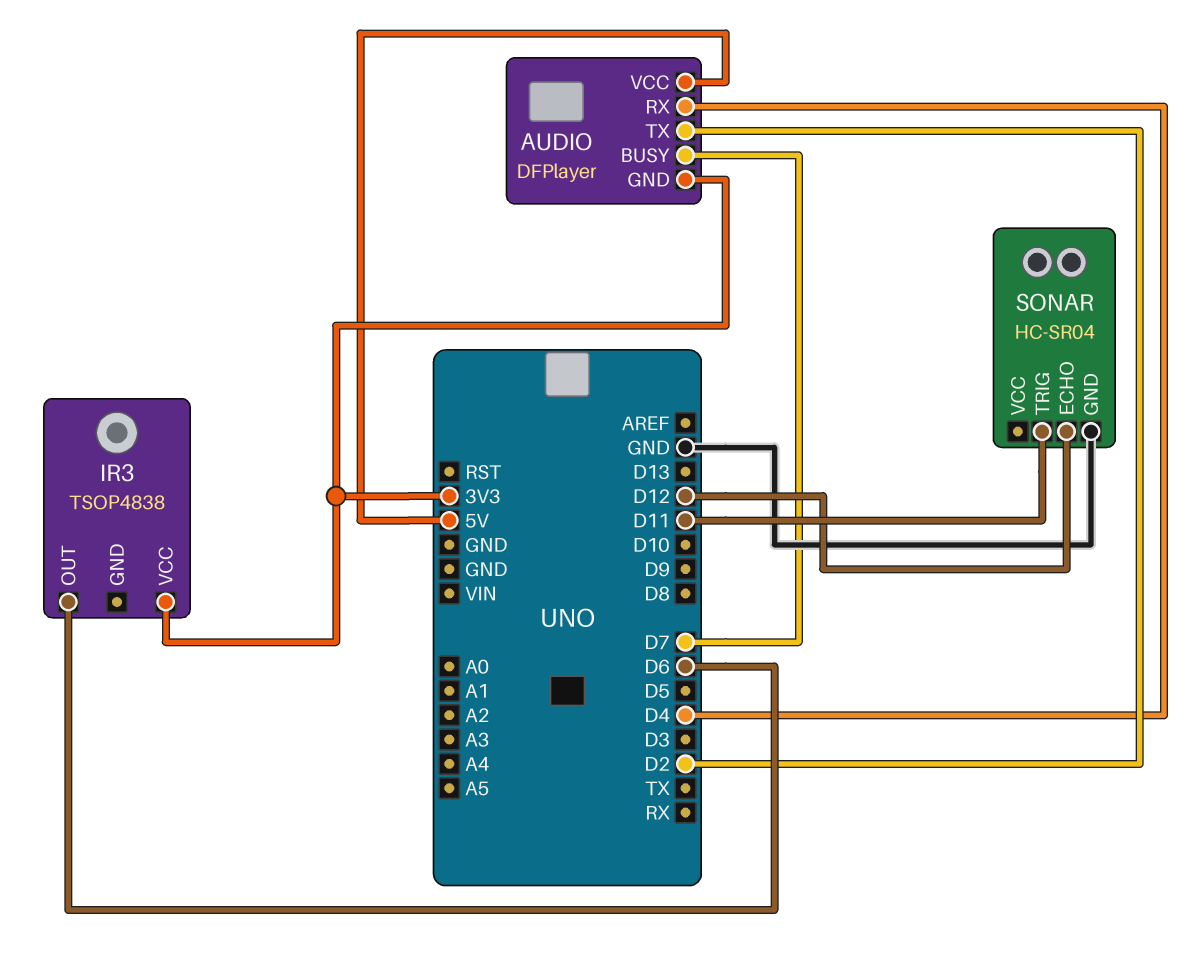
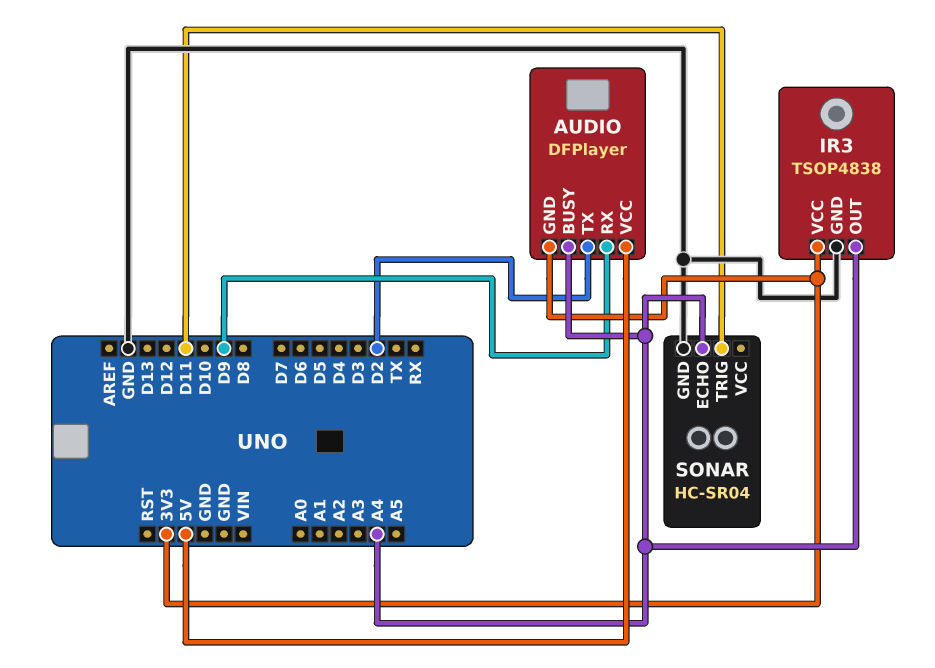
AUDIO pin BUSY: D7 -> A4
AUDIO pin RX: D4 -> D9
IR3 pin GND: none -> GND
IR3 pin OUT: D6 -> A4
SONAR pin ECHO: D12 -> A4

